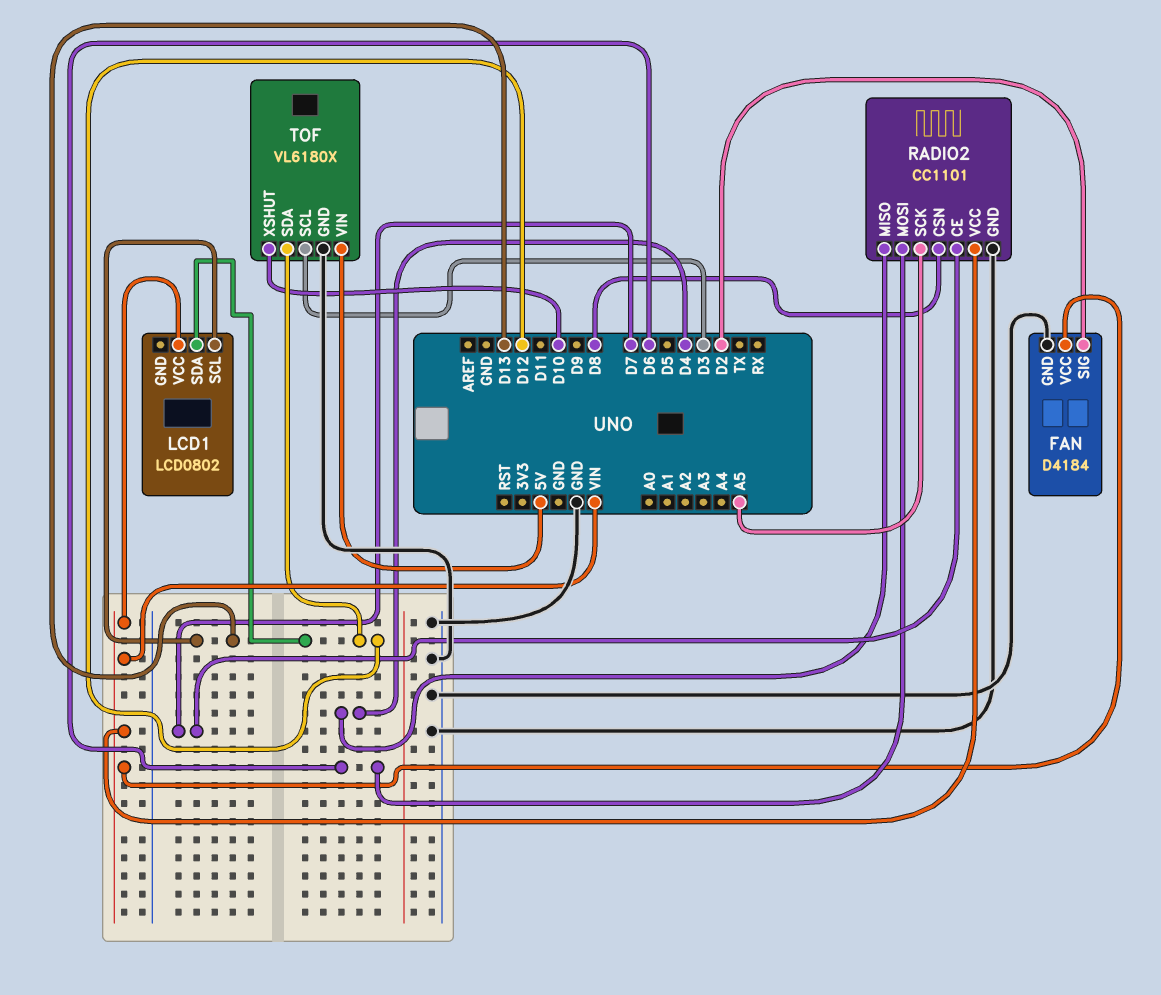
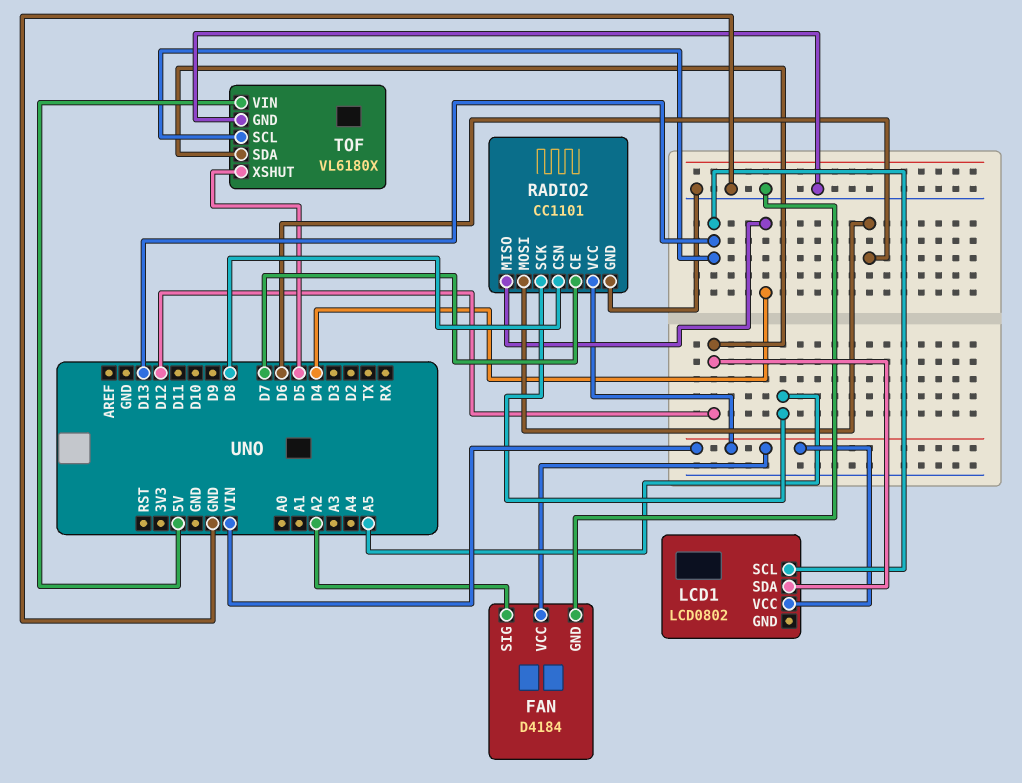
FAN pin SIG: D2 -> A2
TOF pin SCL: D3 -> D13
TOF pin XSHUT: D10 -> D5

